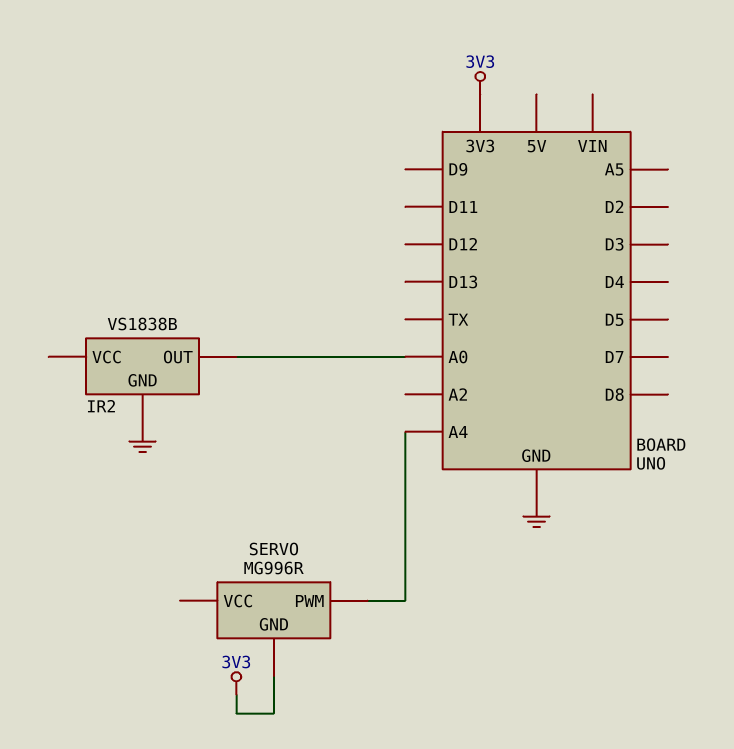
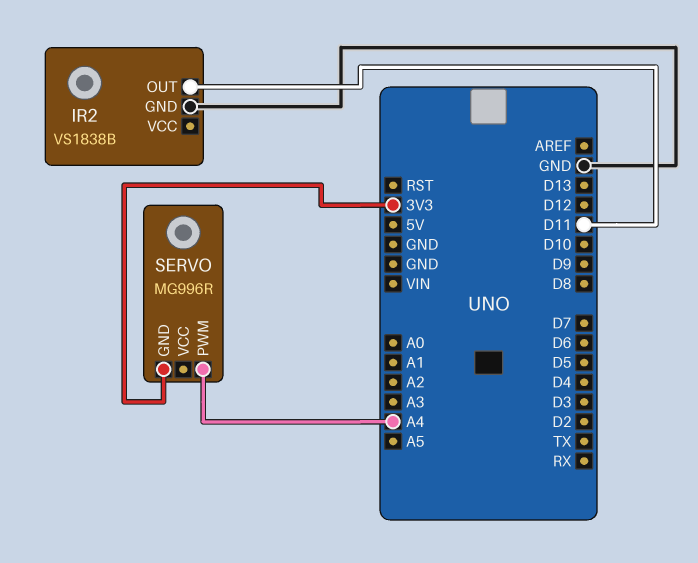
IR2 pin OUT: A0 -> D11

